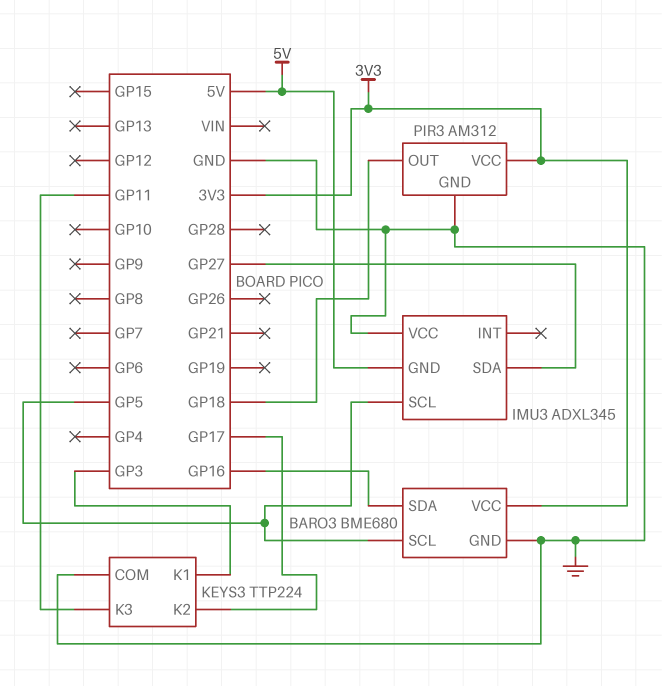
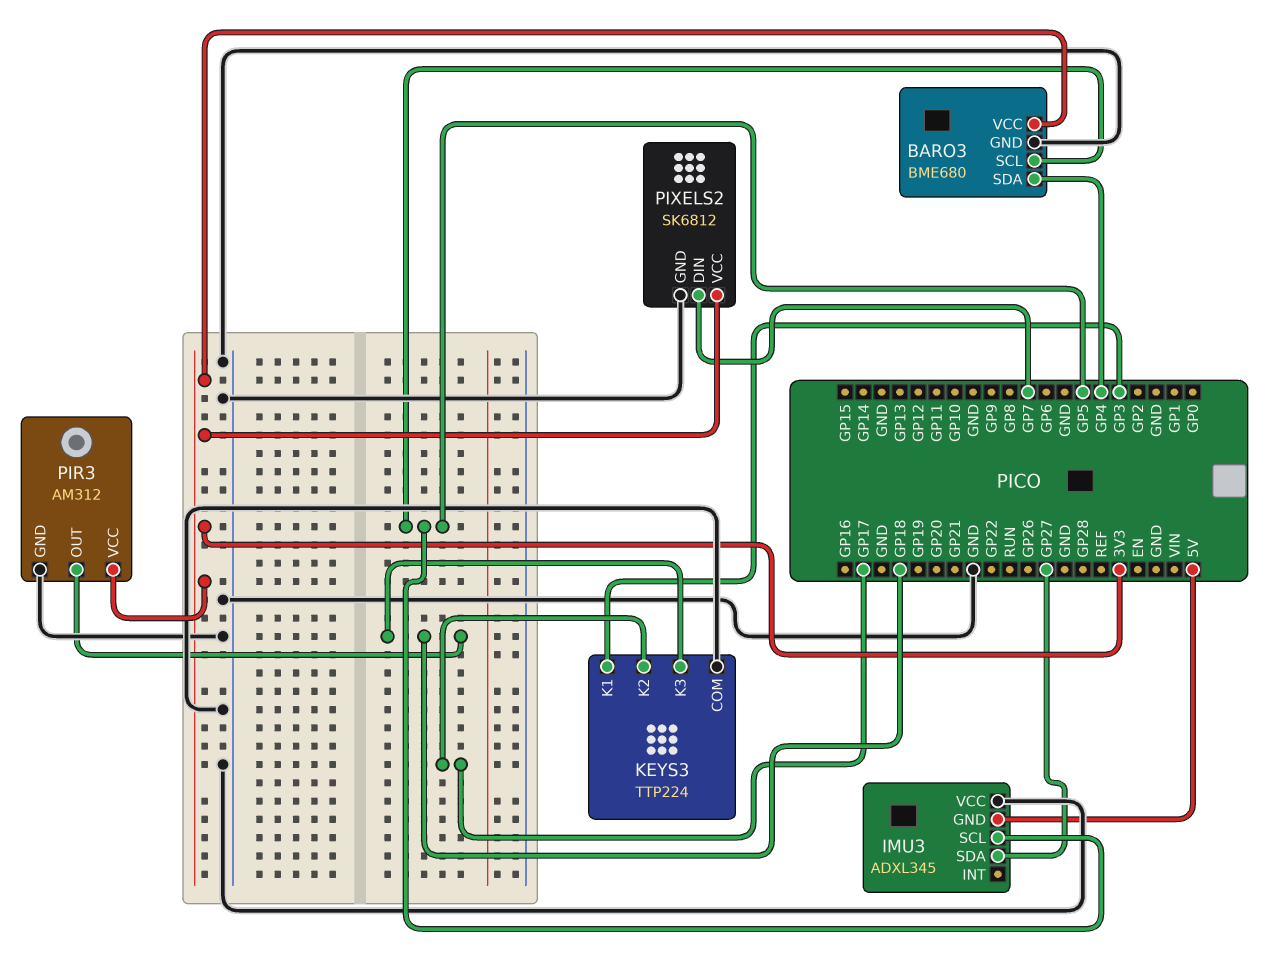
BARO3 pin SDA: GP16 -> GP4
KEYS3 pin K3: GP11 -> GP18
PIXELS2: none -> SK6812
PIXELS2 pin DIN: none -> GP7
PIXELS2 pin GND: none -> GND
PIXELS2 pin VCC: none -> 3V3

